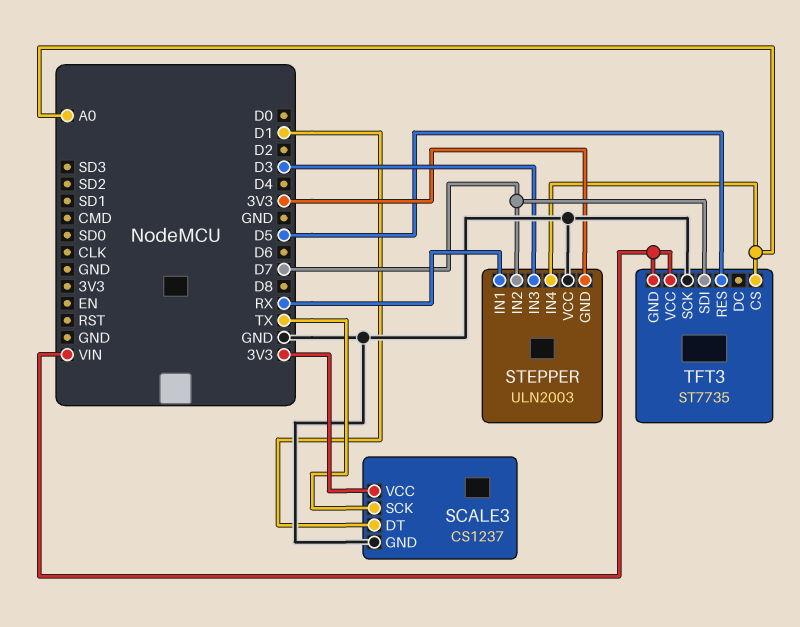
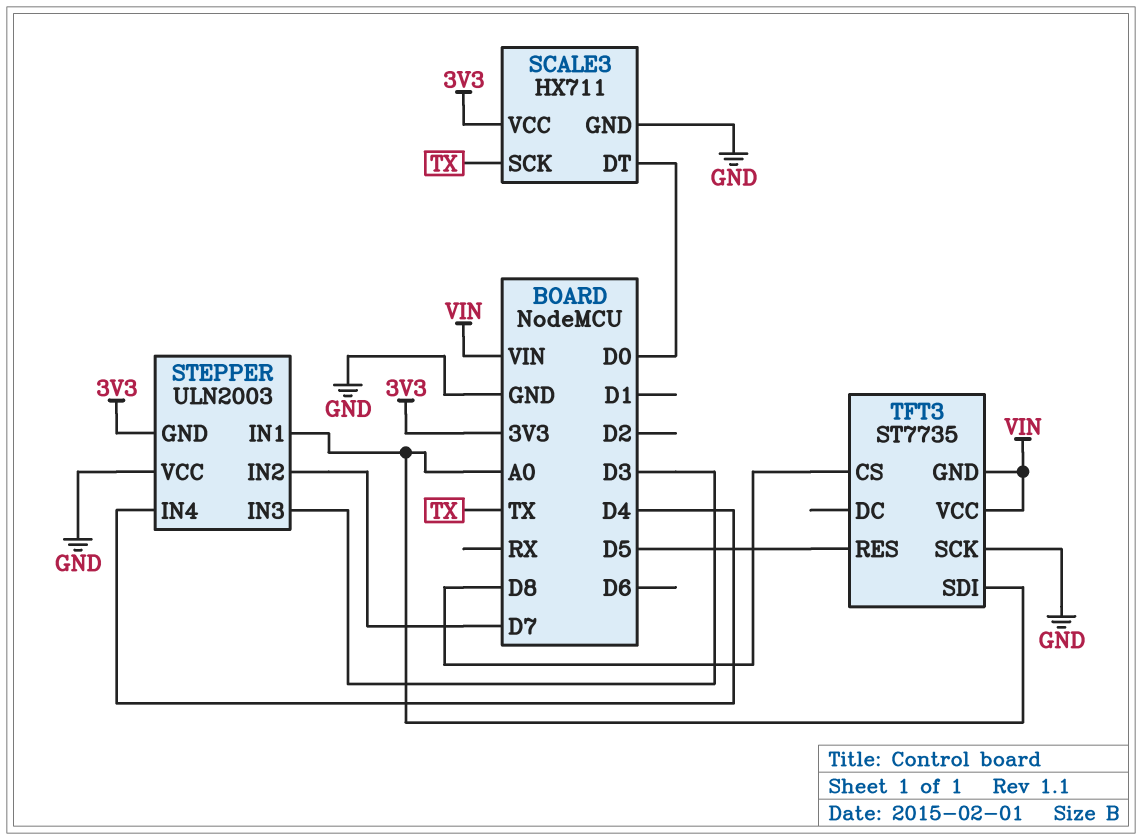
SCALE3: CS1237 -> HX711
SCALE3 pin DT: D1 -> D0
STEPPER pin IN1: RX -> A0
STEPPER pin IN4: A0 -> D4
TFT3 pin CS: A0 -> D8
TFT3 pin SDI: D7 -> A0

